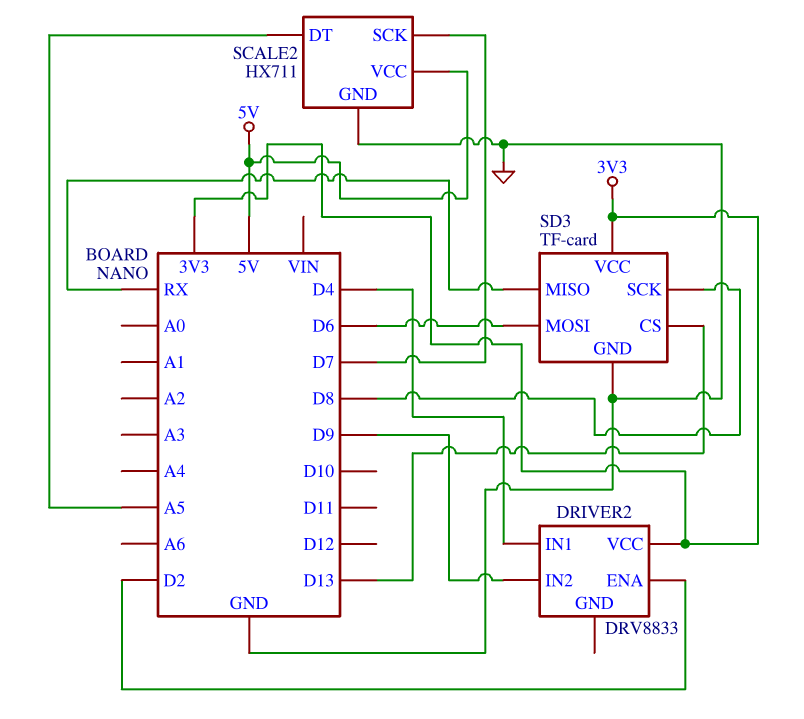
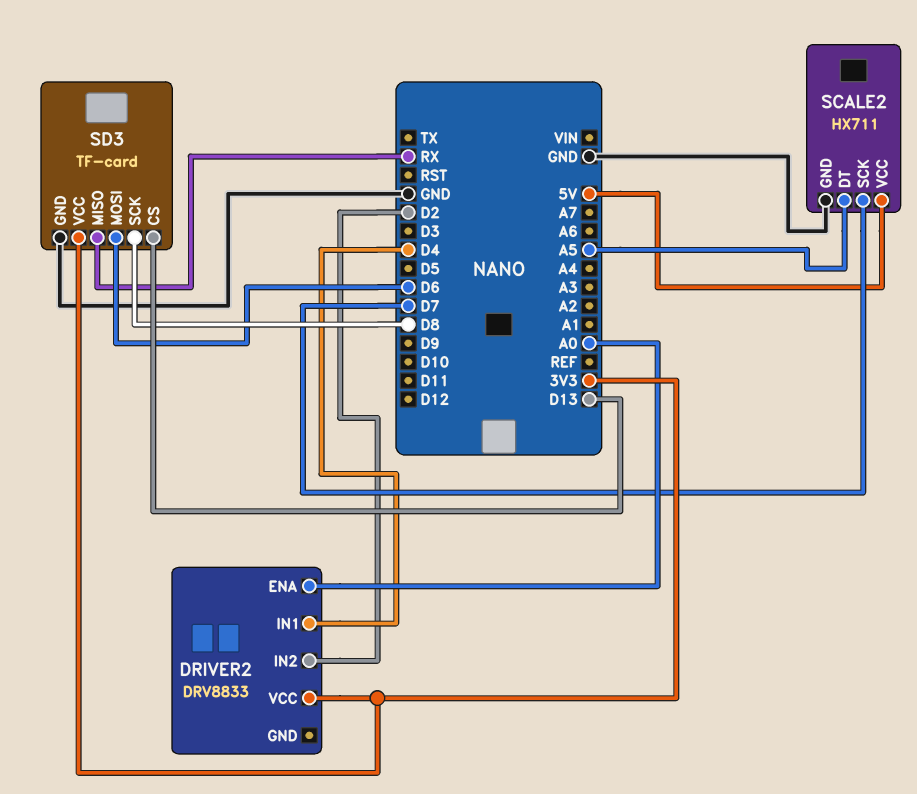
DRIVER2 pin ENA: D2 -> A0
DRIVER2 pin IN2: D9 -> D2

